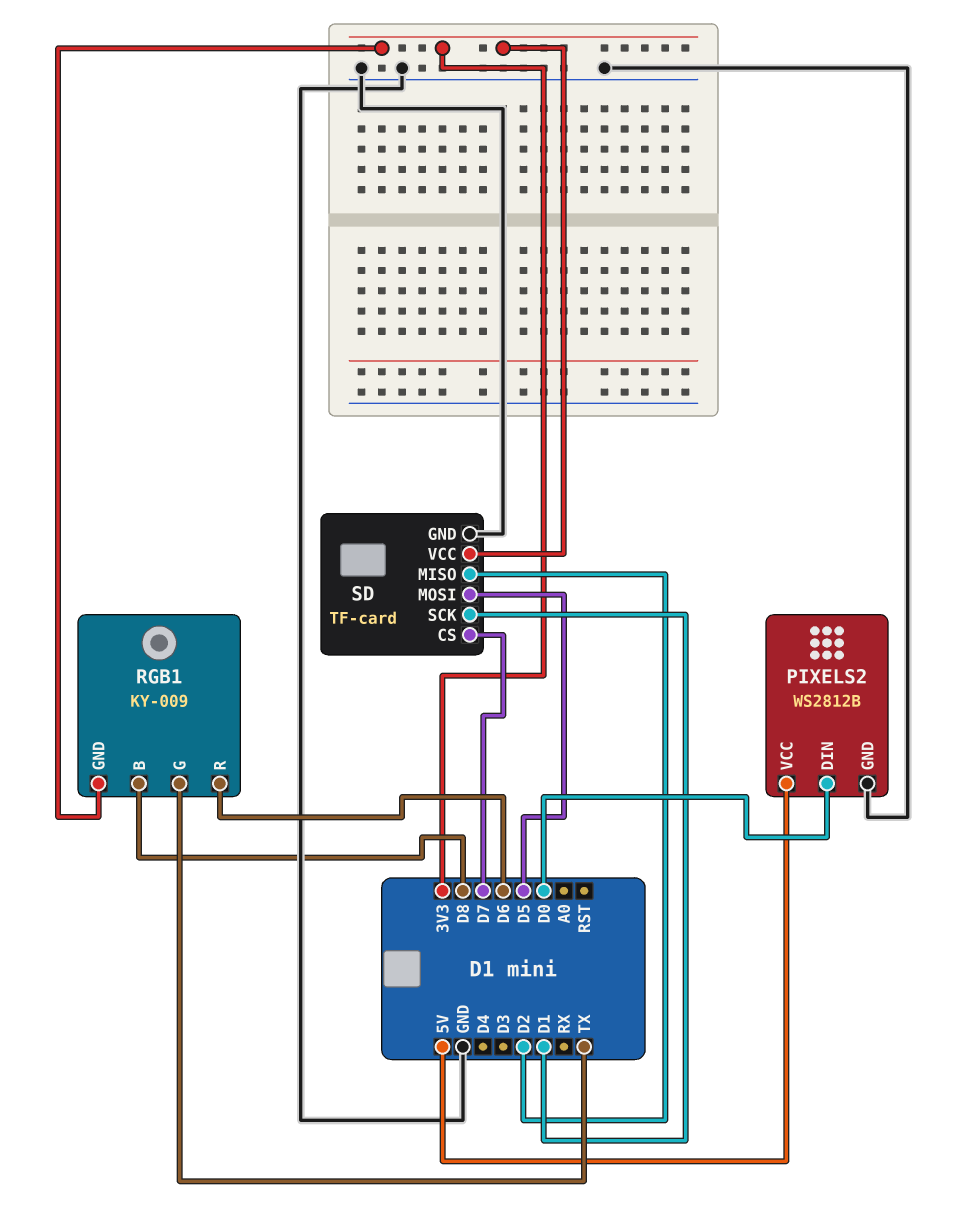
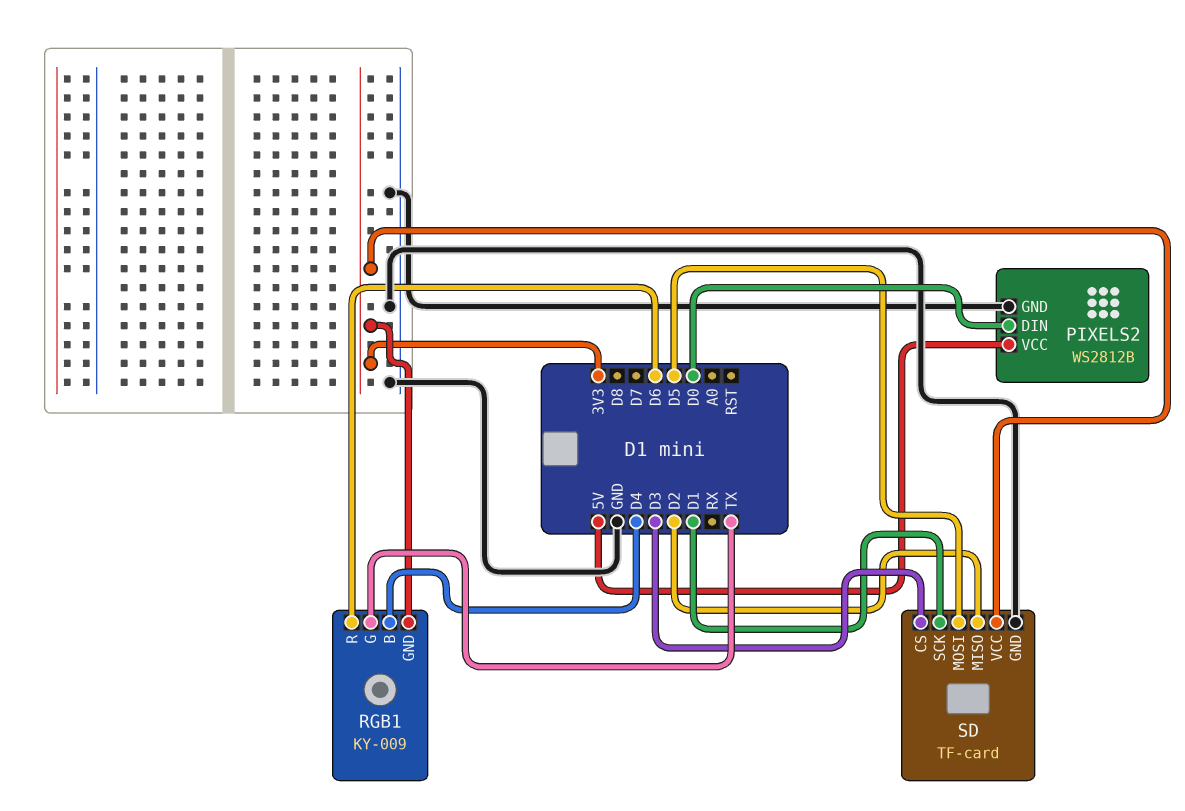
RGB1 pin B: D8 -> D4
SD pin CS: D7 -> D3

